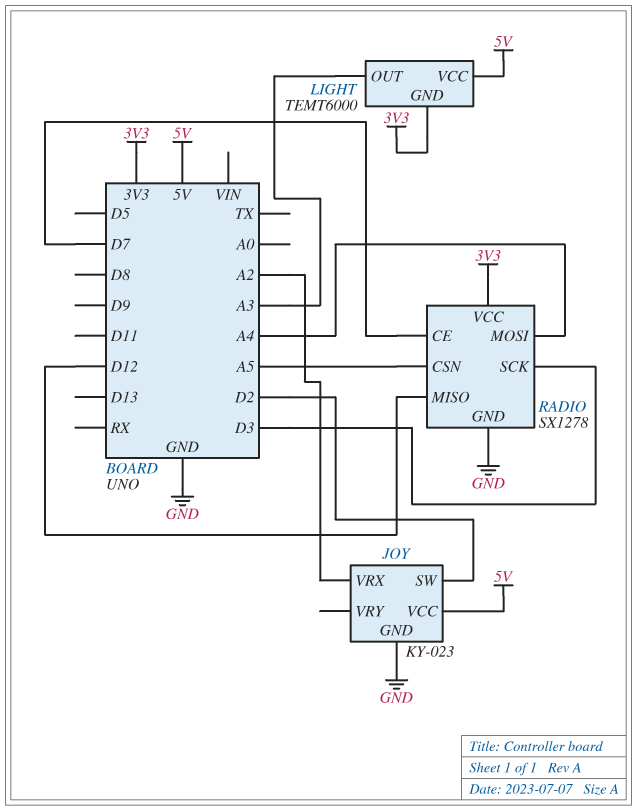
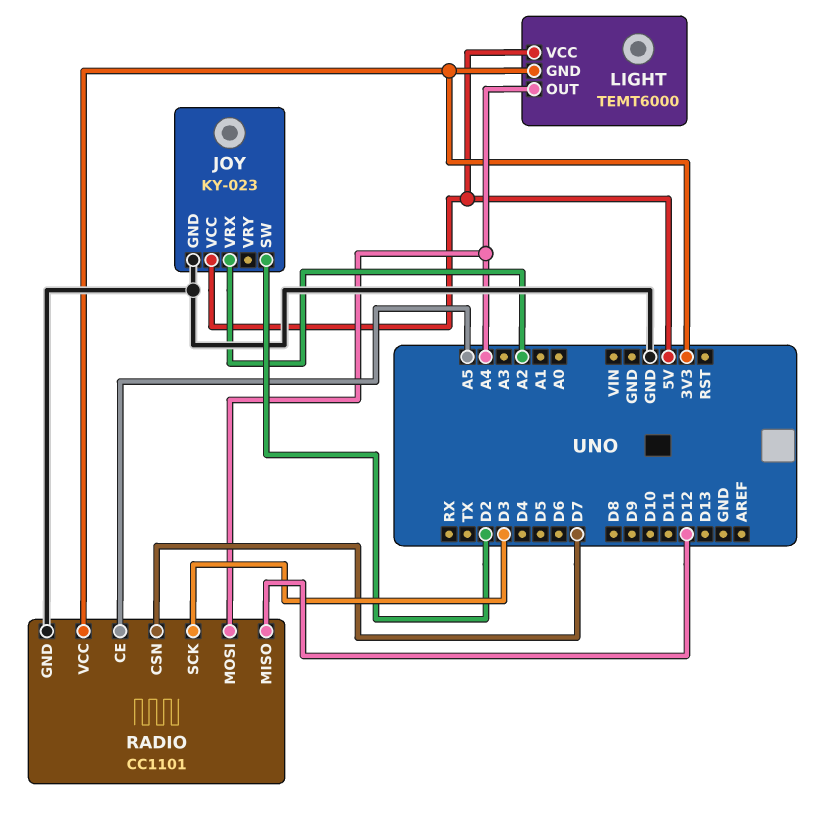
LIGHT pin OUT: A3 -> A4
RADIO: SX1278 -> CC1101
RADIO pin CE: D7 -> A5
RADIO pin CSN: A5 -> D7

